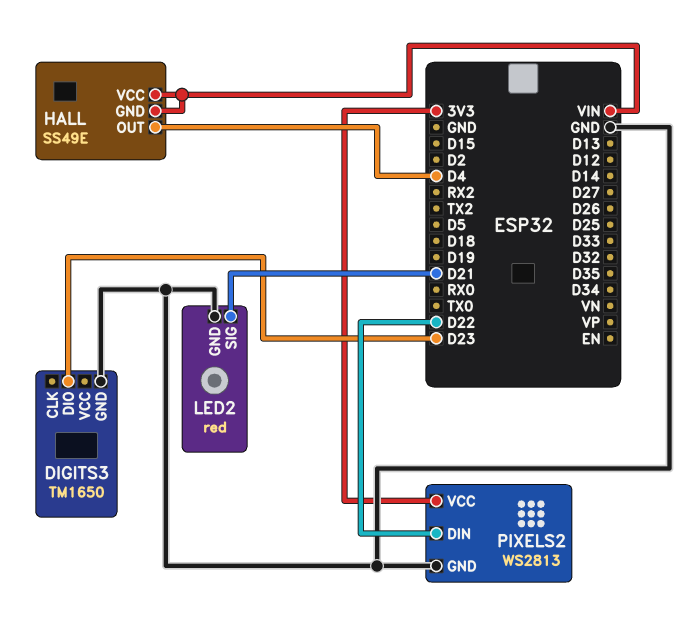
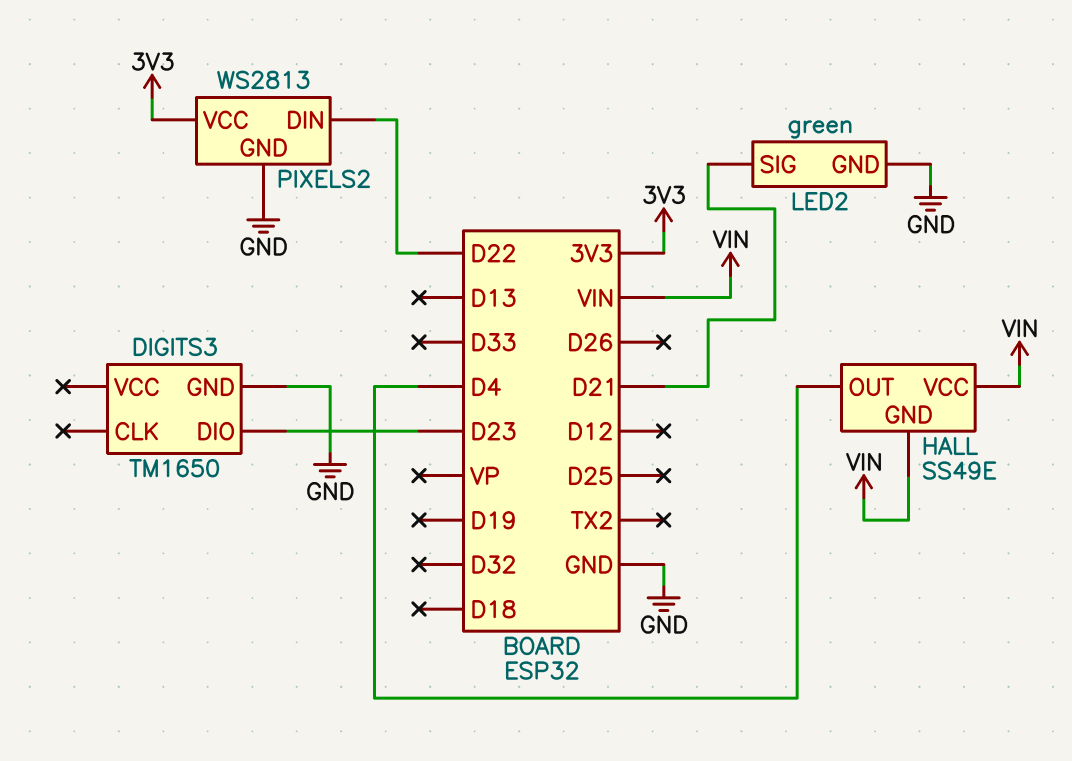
LED2: red -> green

